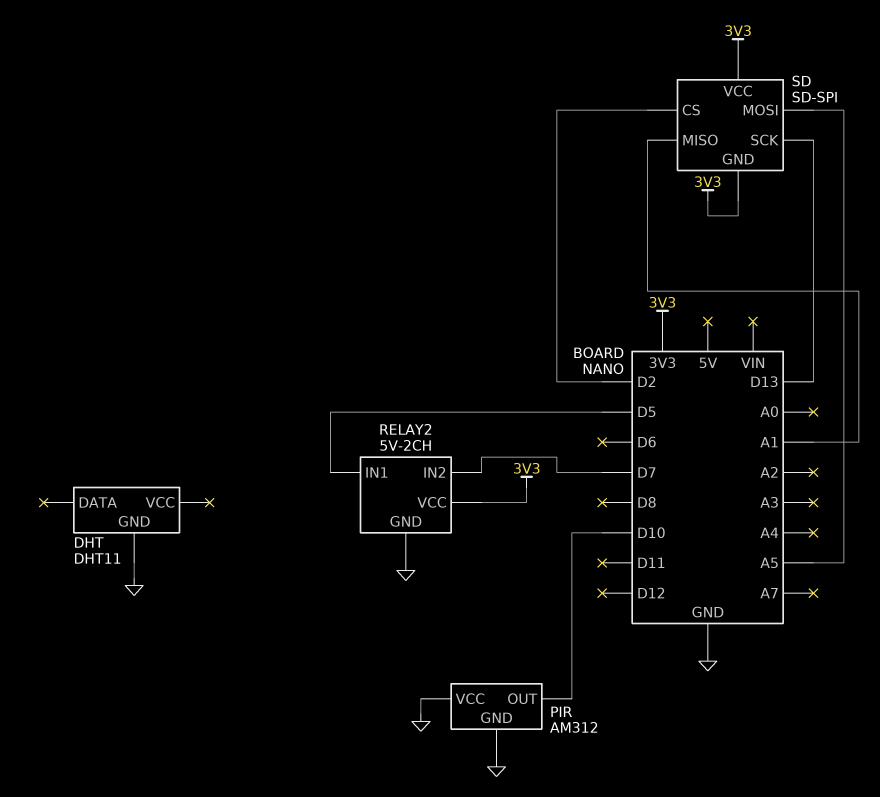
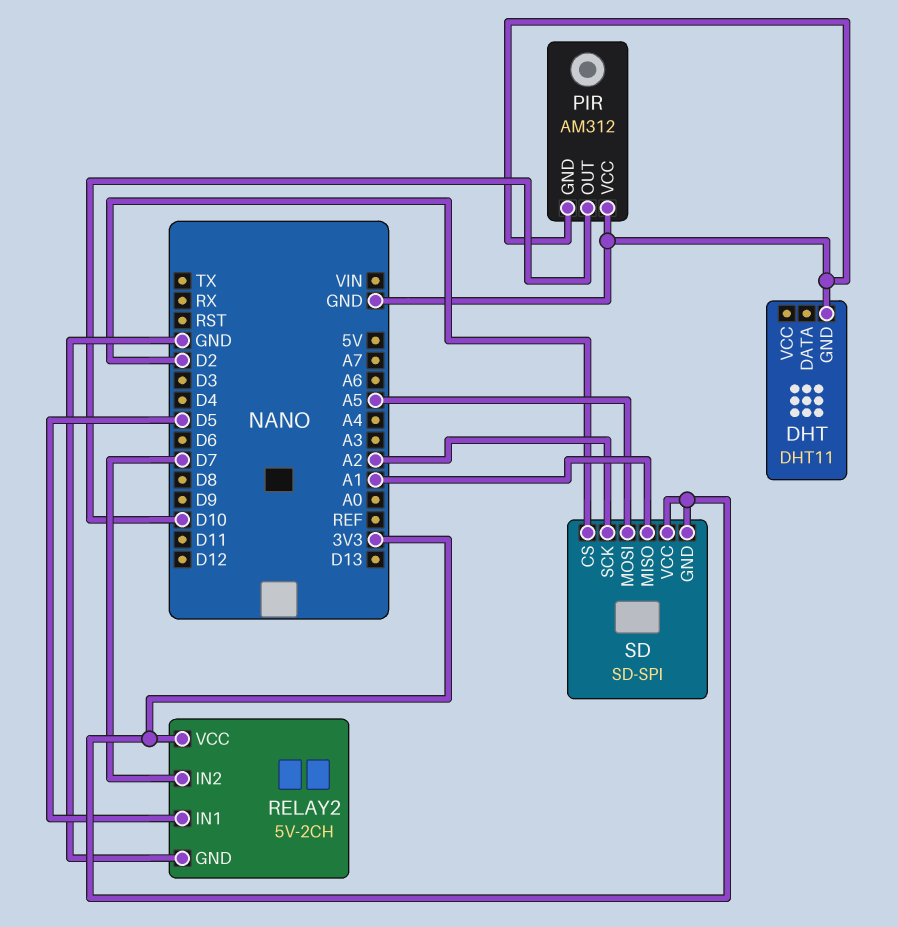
SD pin SCK: D13 -> A2

